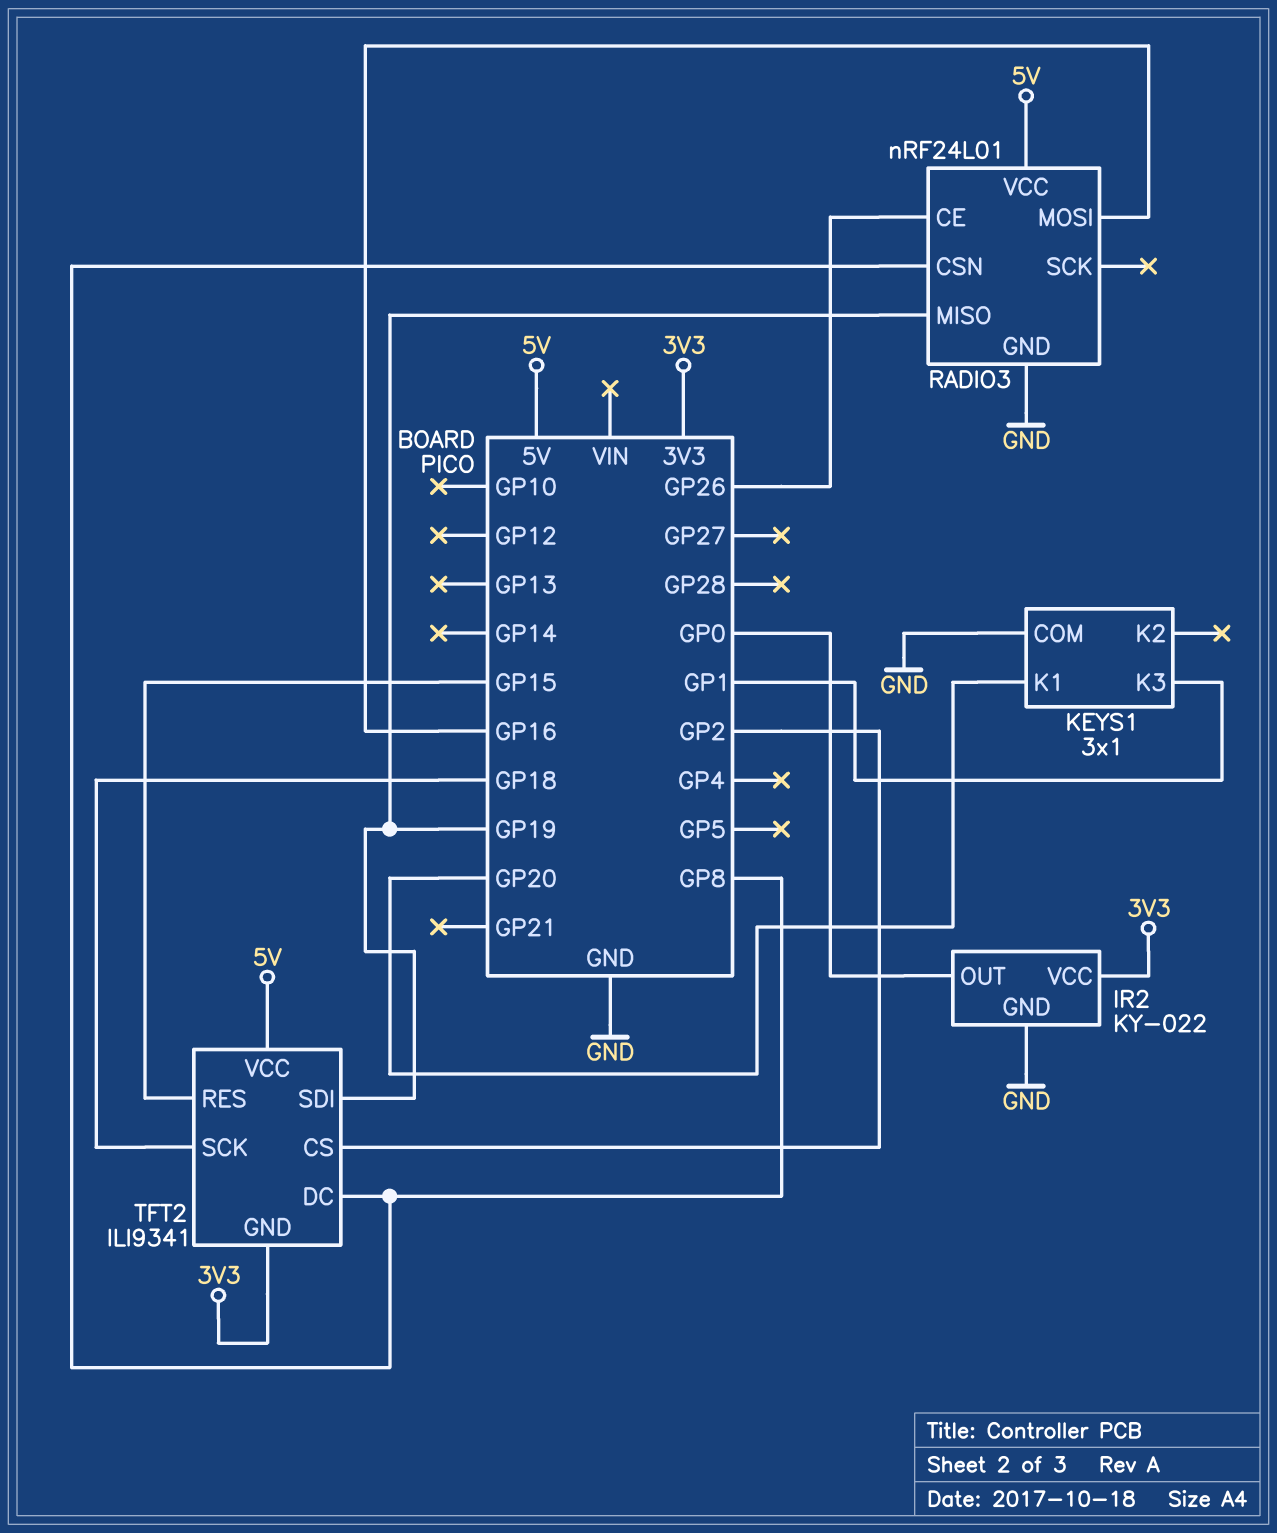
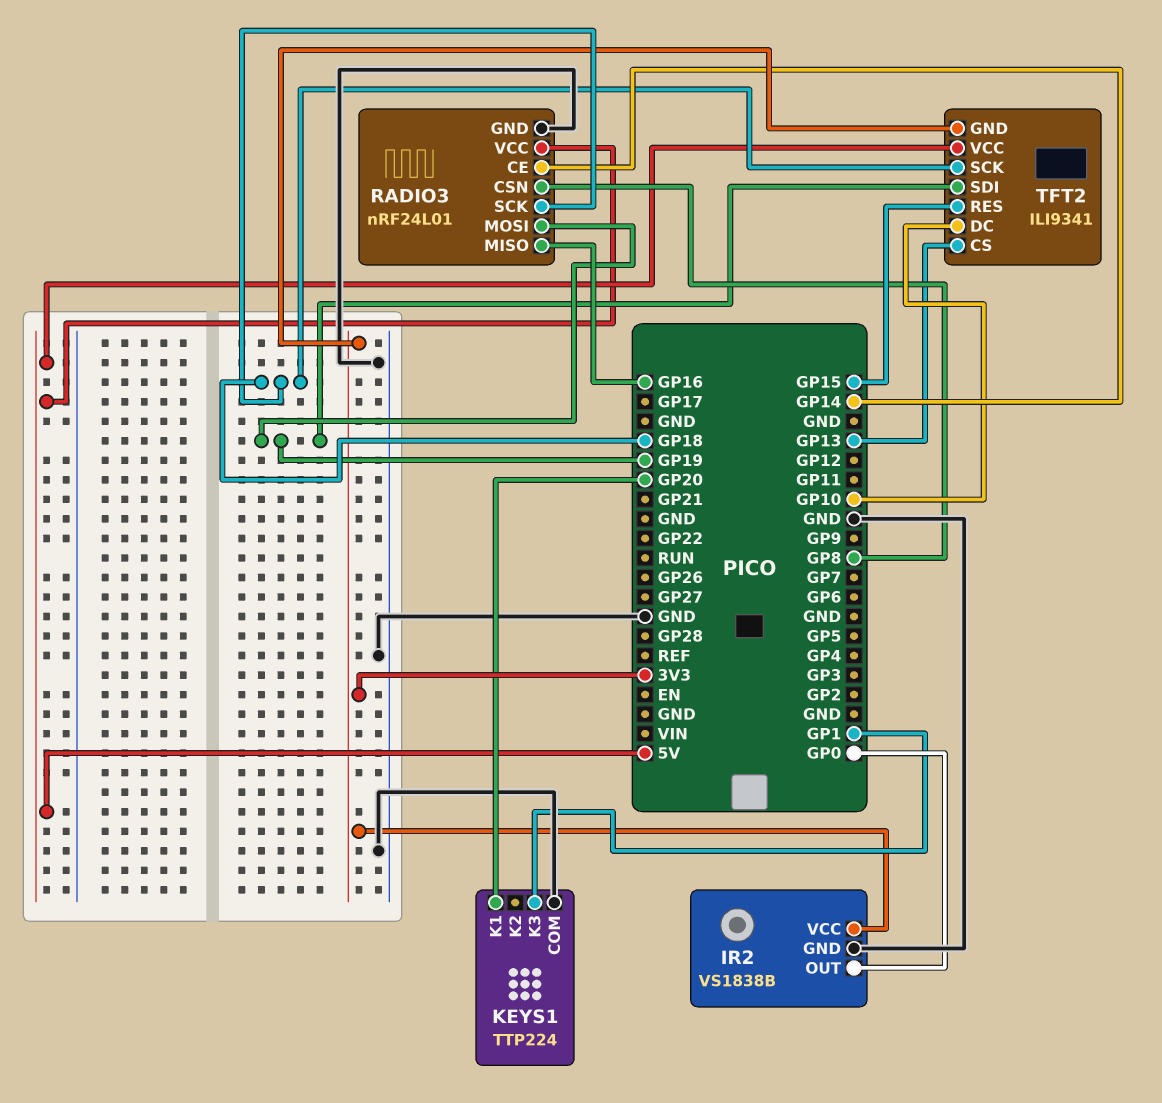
IR2: KY-022 -> VS1838B
KEYS1: 3x1 -> TTP224
RADIO3 pin CE: GP26 -> GP14
RADIO3 pin MISO: GP19 -> GP16
RADIO3 pin MOSI: GP16 -> GP19
RADIO3 pin SCK: none -> GP18
TFT2 pin CS: GP2 -> GP13
TFT2 pin DC: GP8 -> GP10

